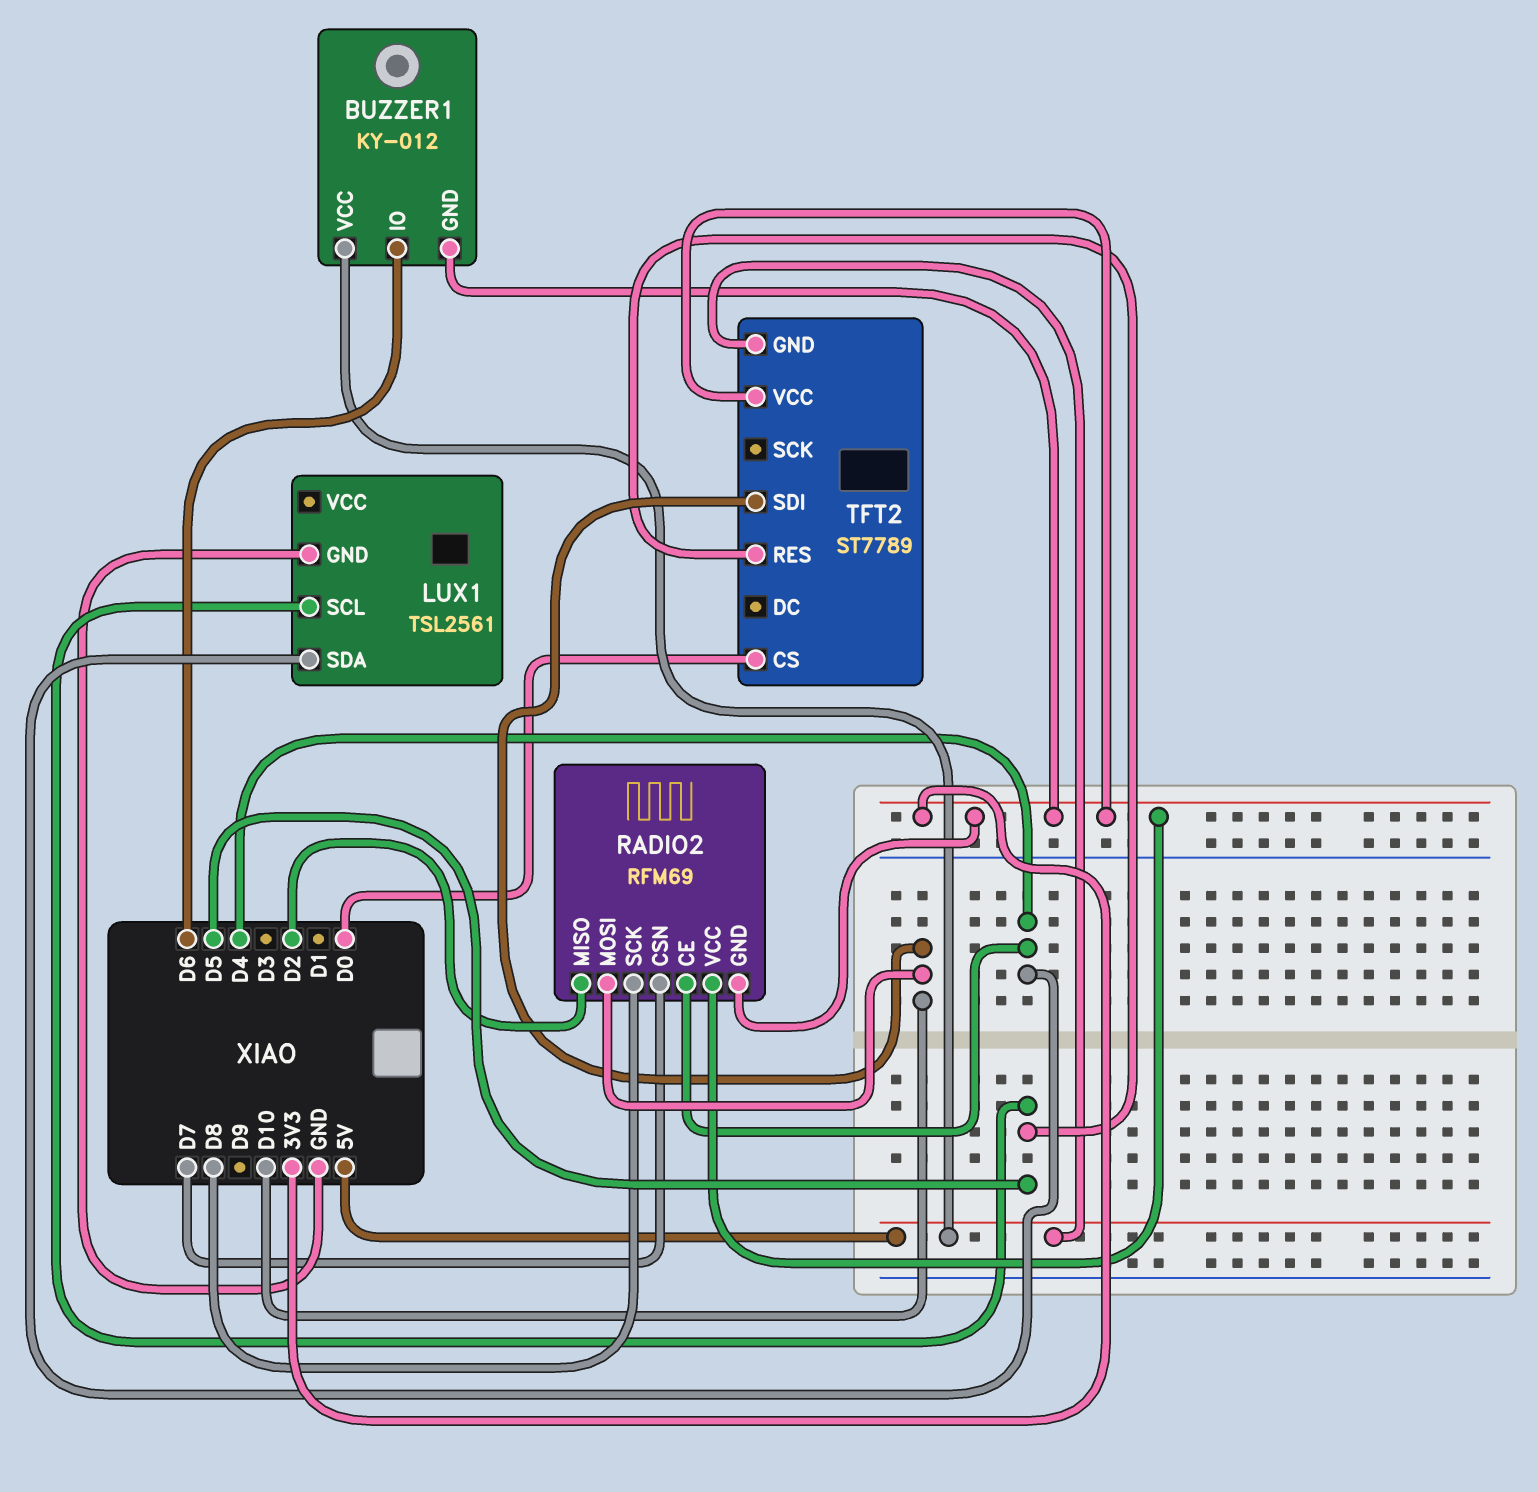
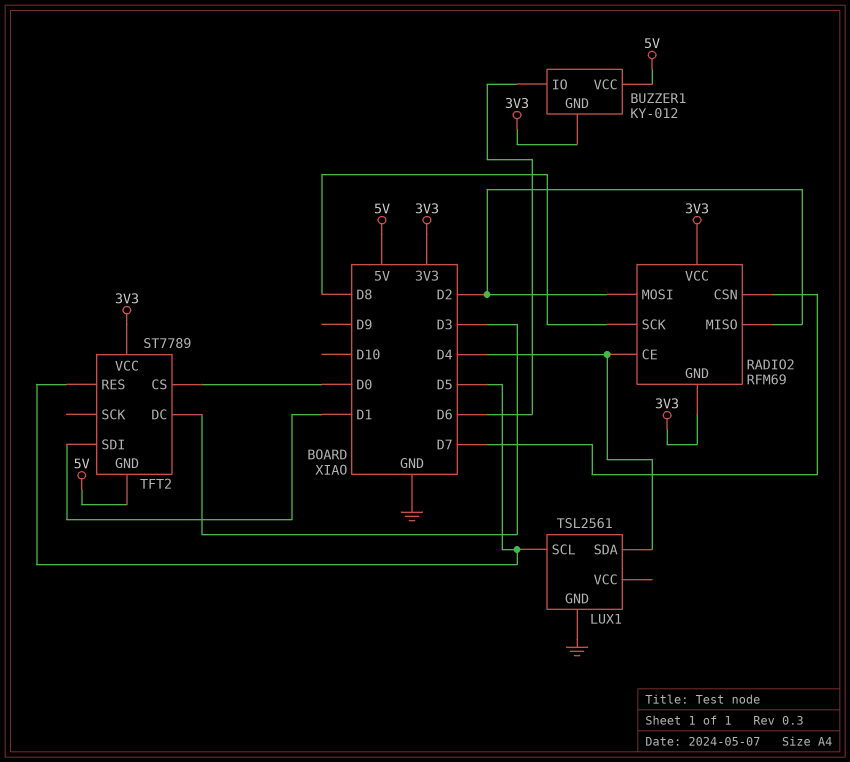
RADIO2 pin MOSI: D10 -> D2
TFT2 pin DC: none -> D3
TFT2 pin SDI: D10 -> D1

